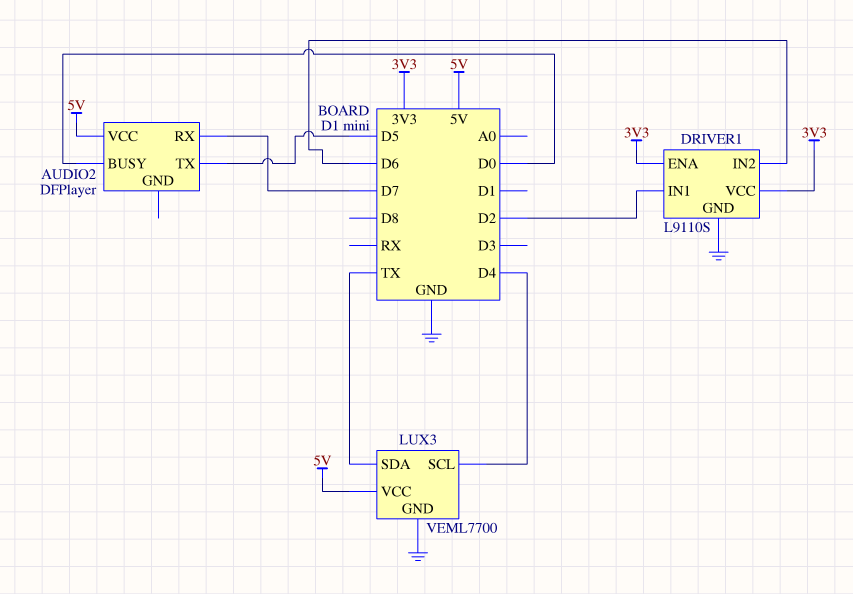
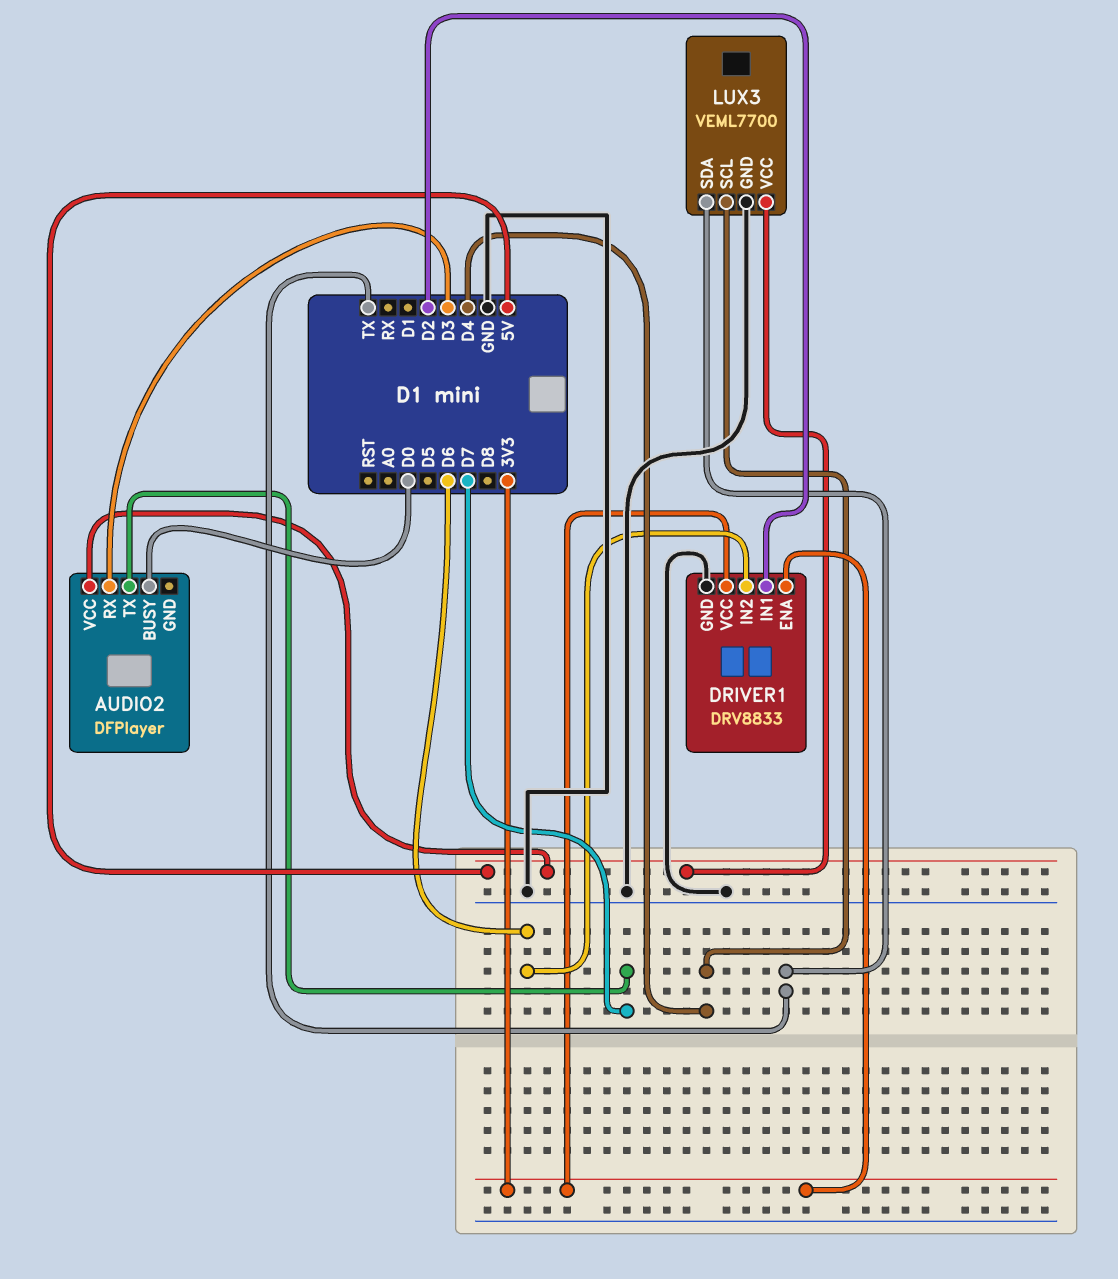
AUDIO2 pin RX: D7 -> D3
AUDIO2 pin TX: D5 -> D7
DRIVER1: L9110S -> DRV8833

